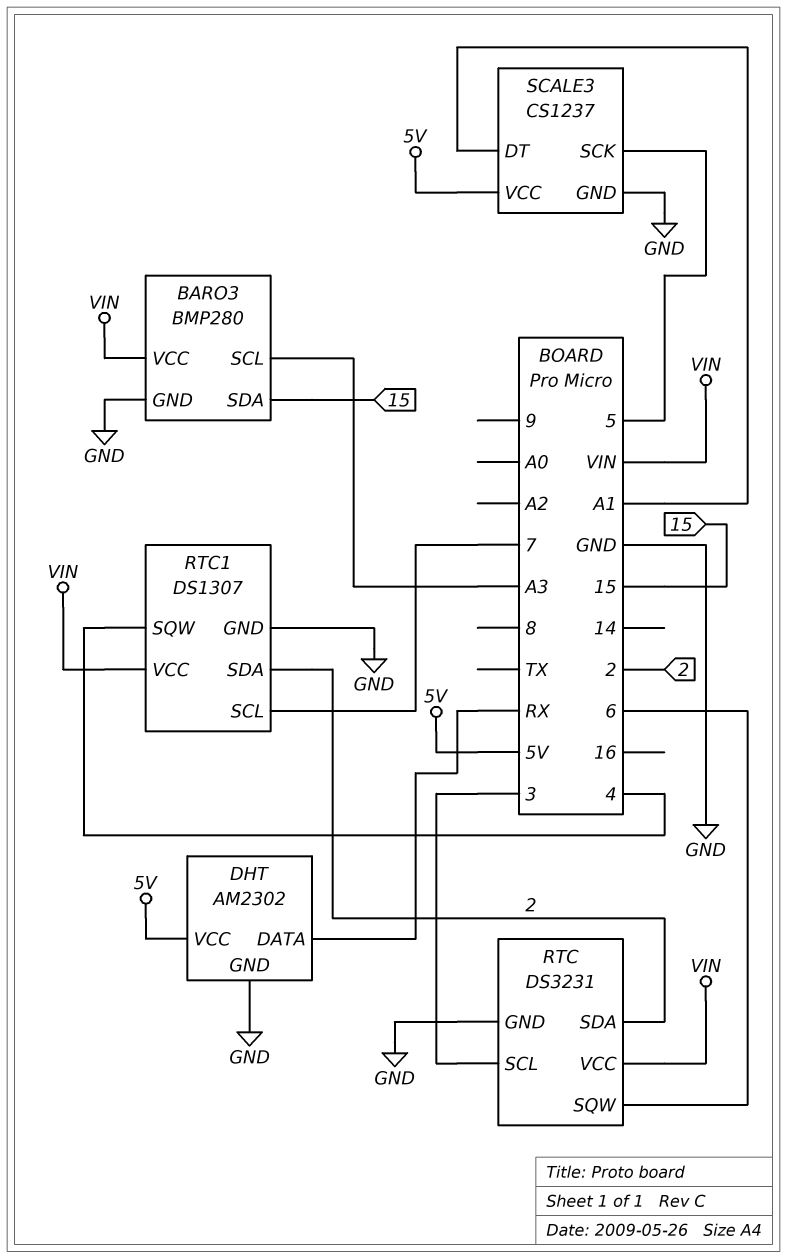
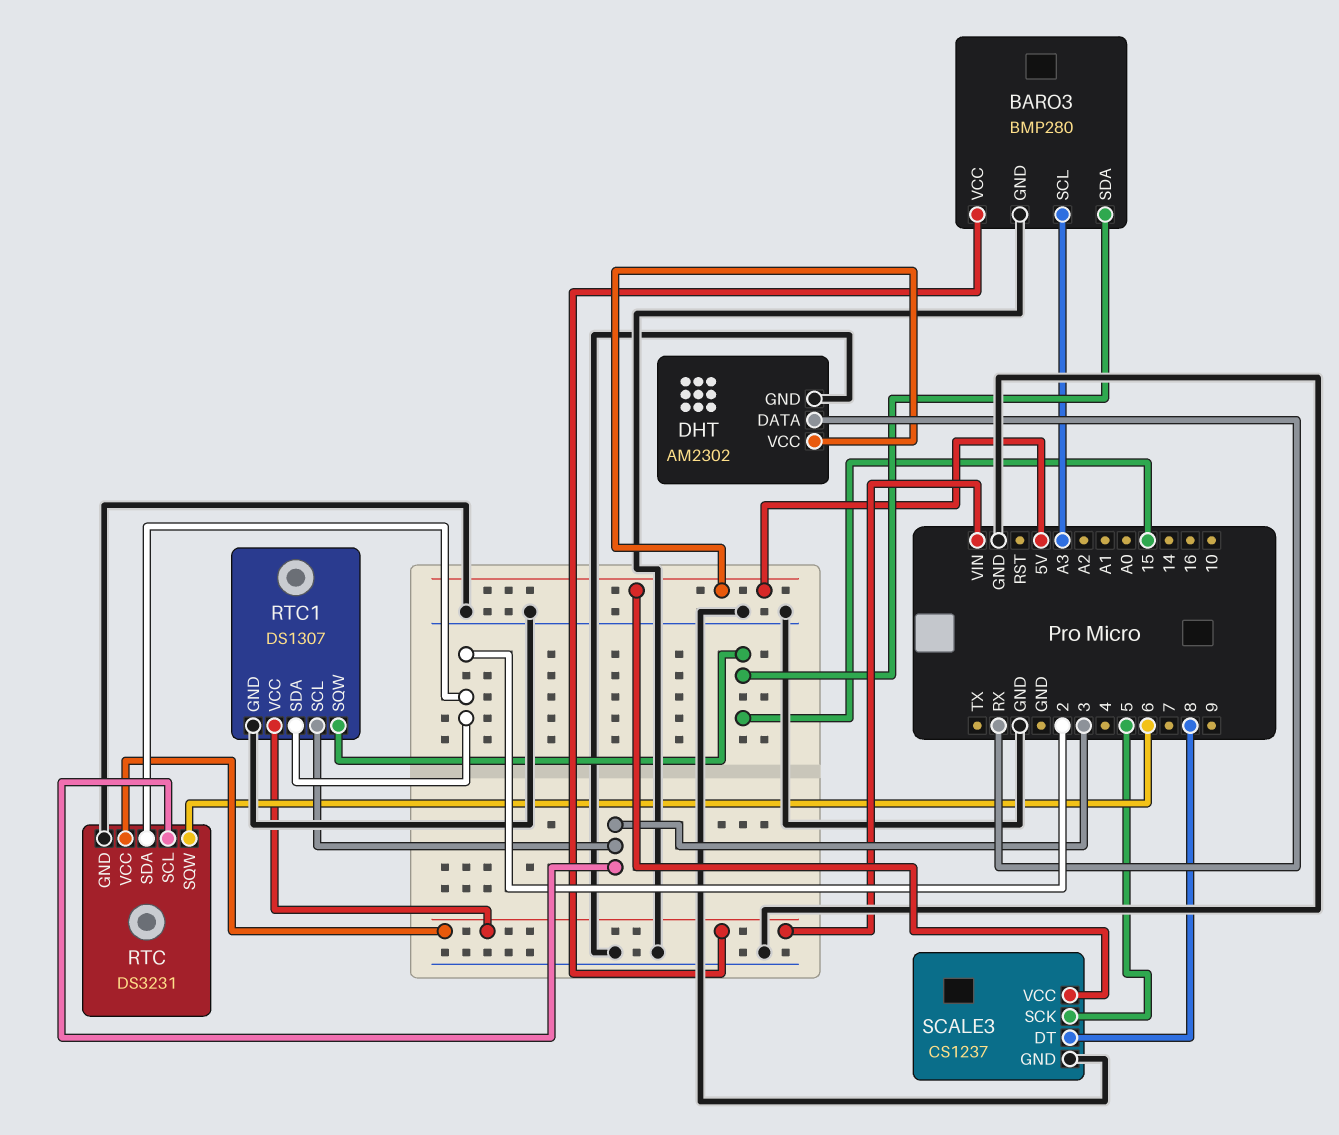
RTC1 pin SCL: 7 -> 3
RTC1 pin SQW: 4 -> 15
SCALE3 pin DT: A1 -> 8

